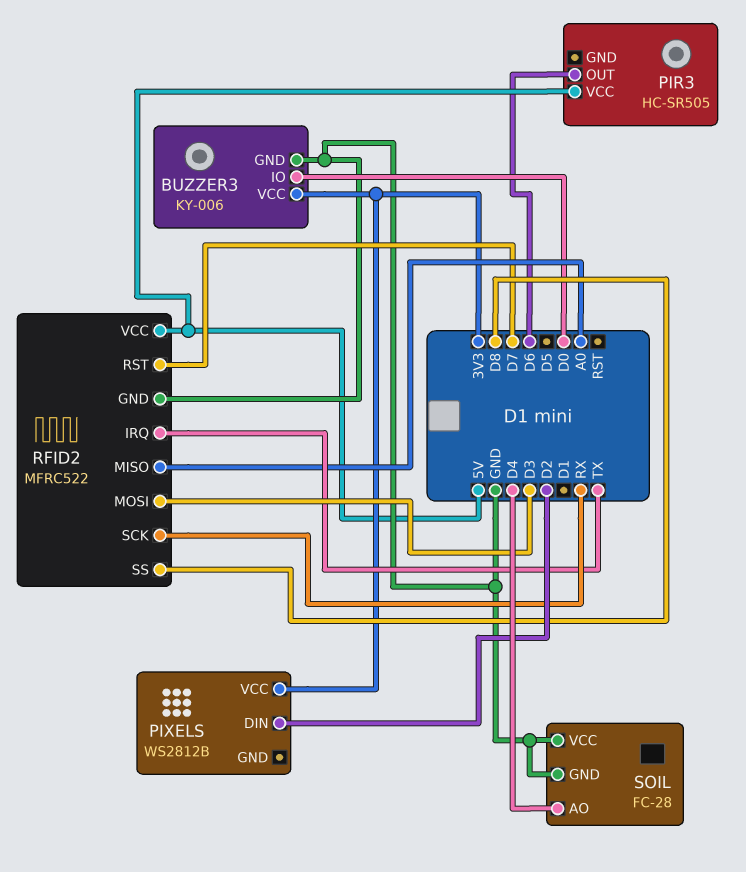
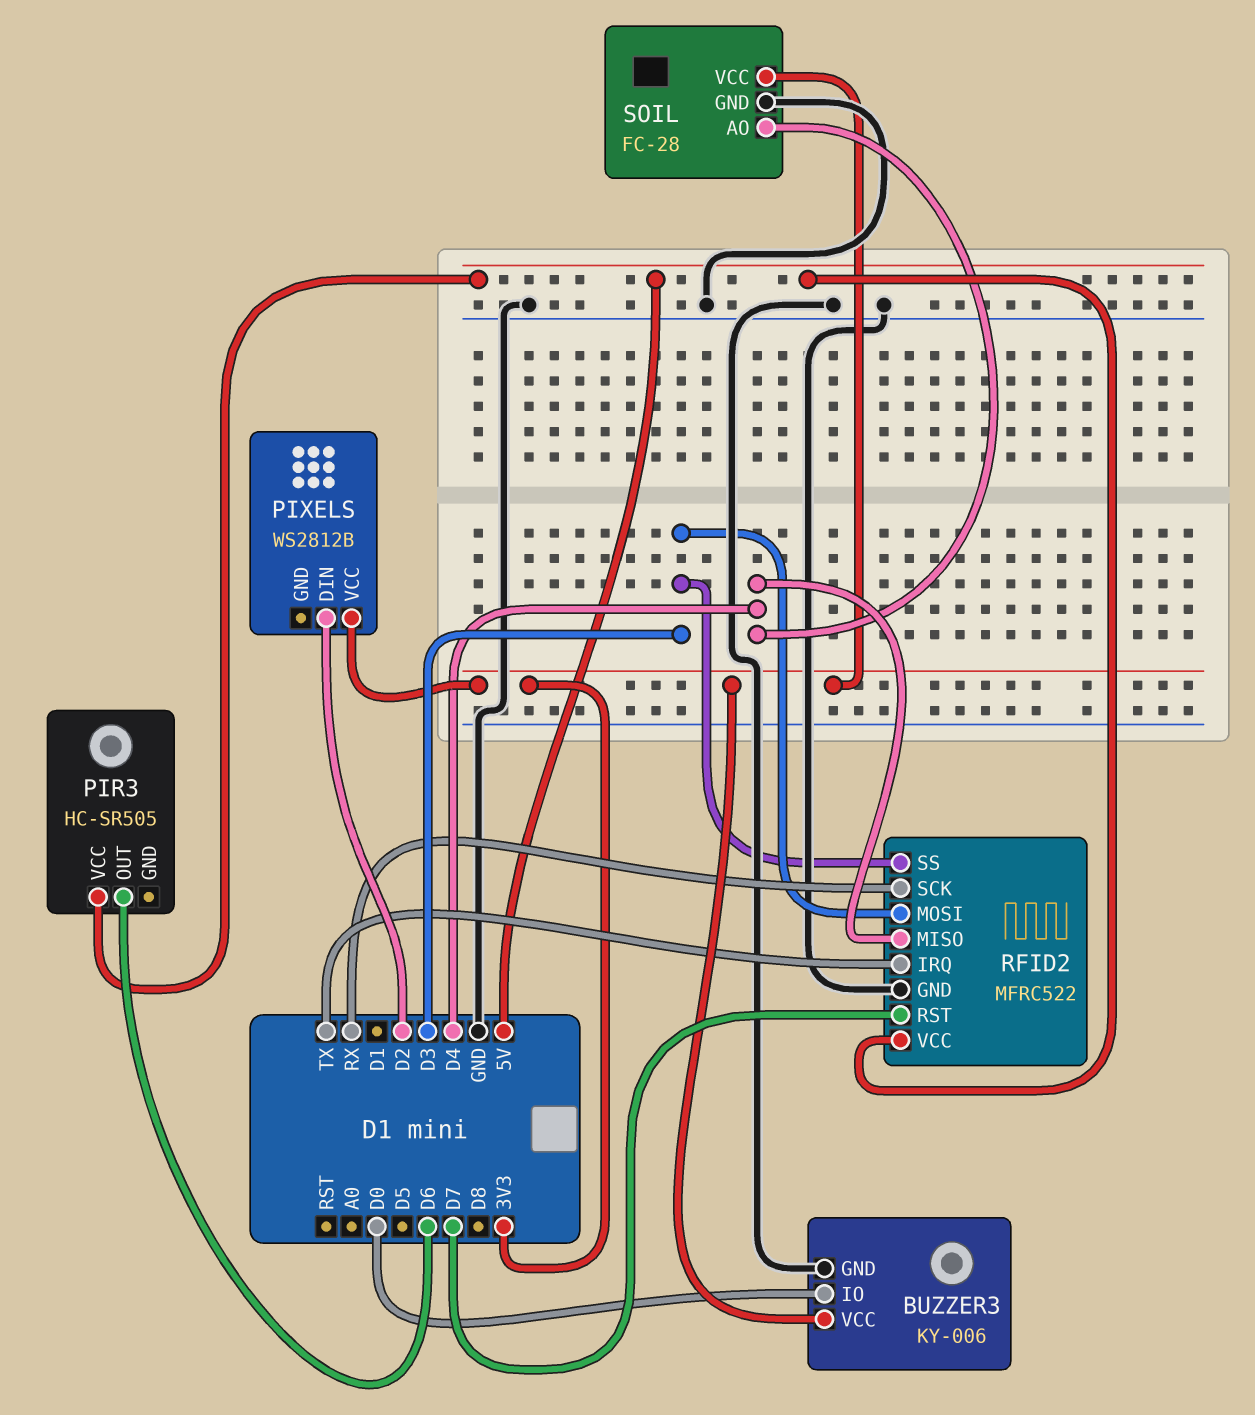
RFID2 pin MISO: A0 -> D4
RFID2 pin SS: D8 -> D3
SOIL pin VCC: GND -> 3V3

